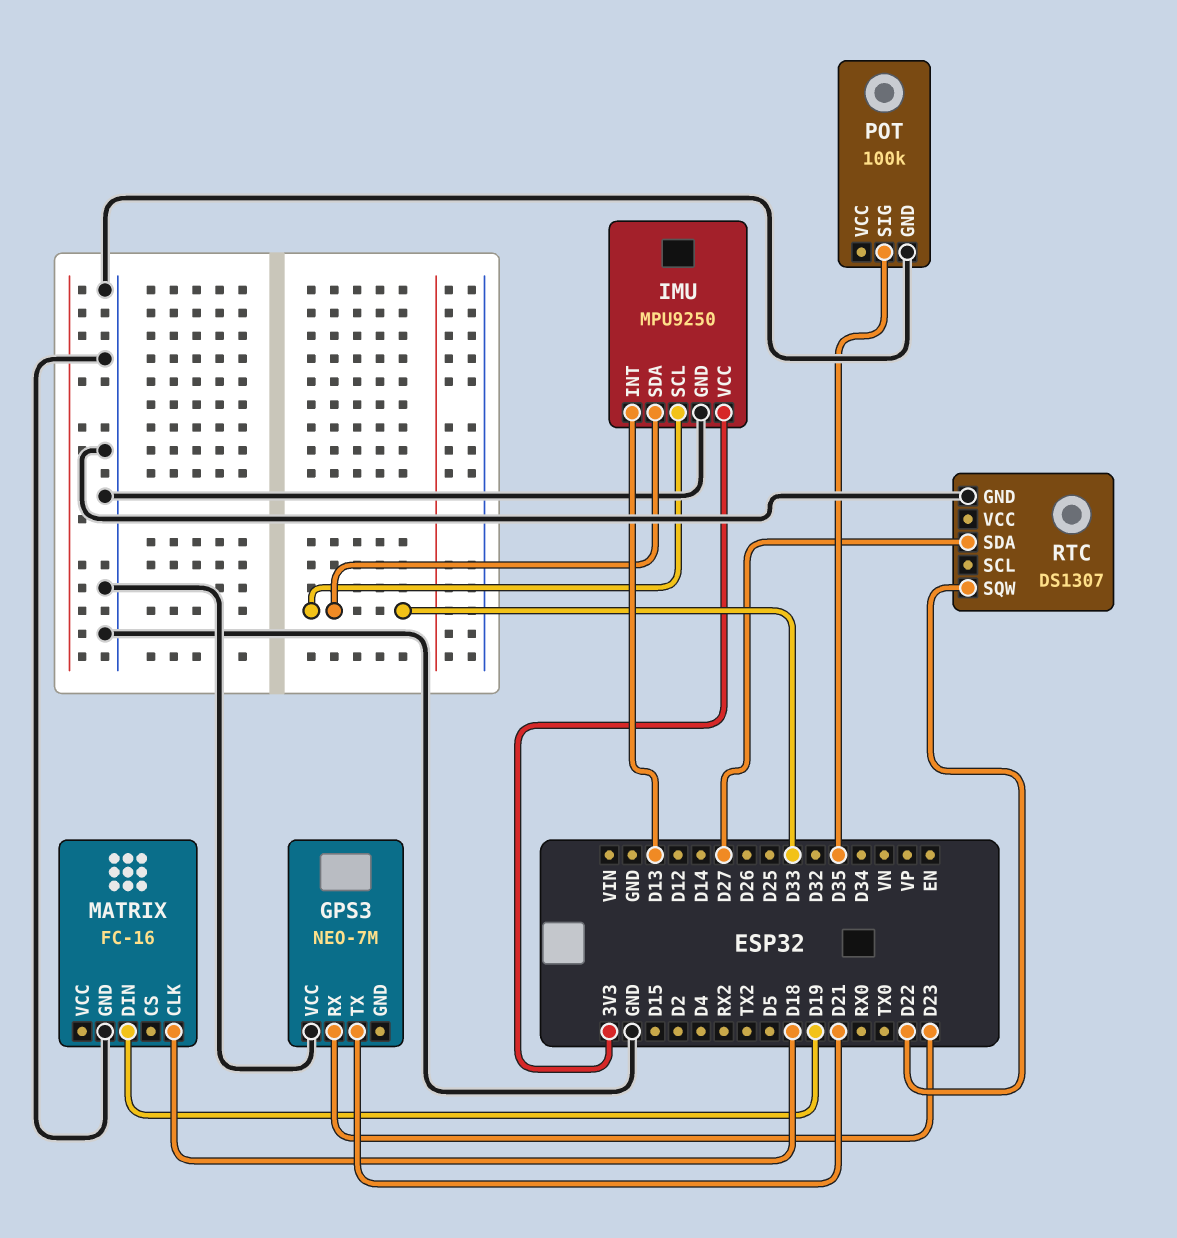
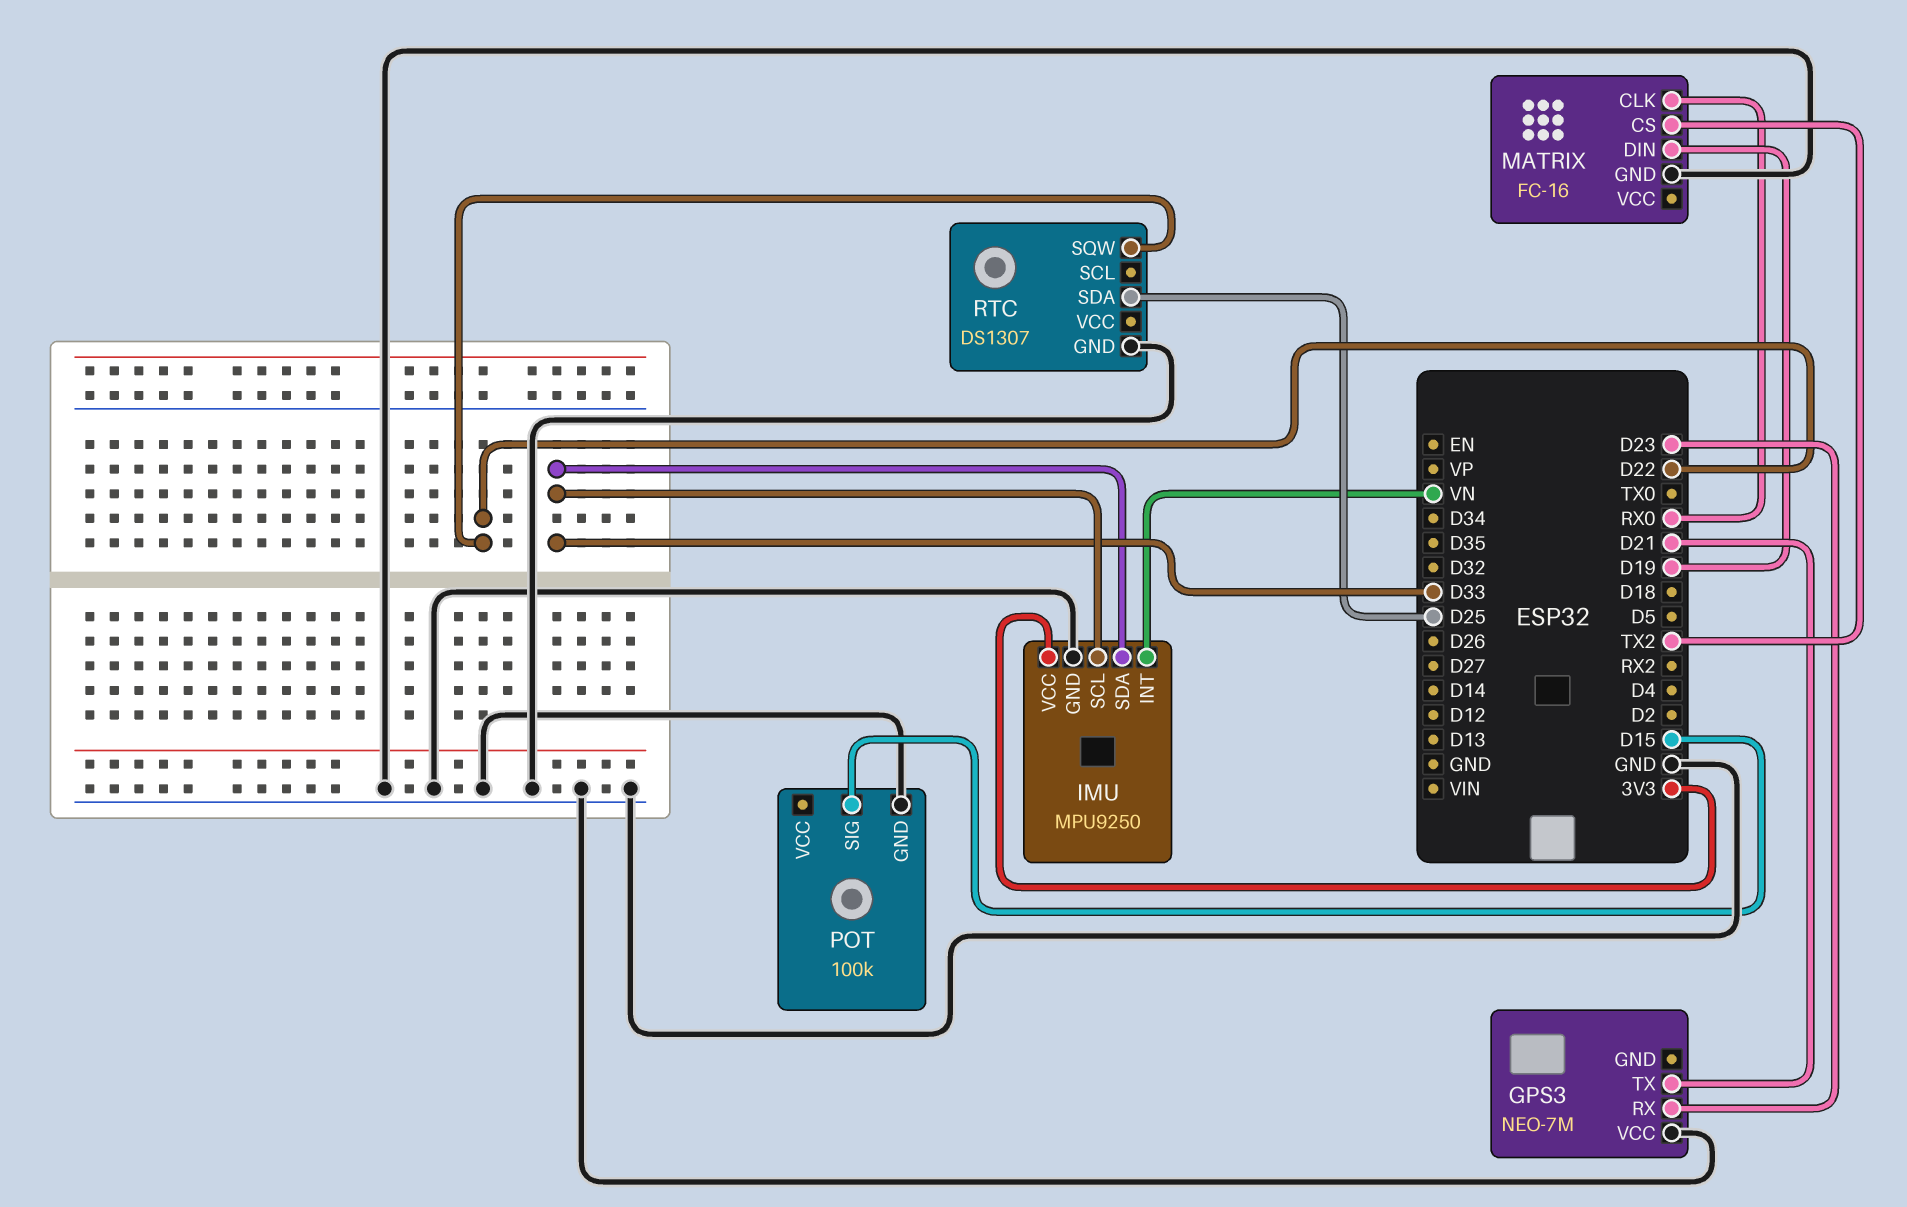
IMU pin INT: D13 -> VN
MATRIX pin CLK: D18 -> RX0
MATRIX pin CS: none -> TX2
POT pin SIG: D35 -> D15
RTC pin SDA: D27 -> D25

